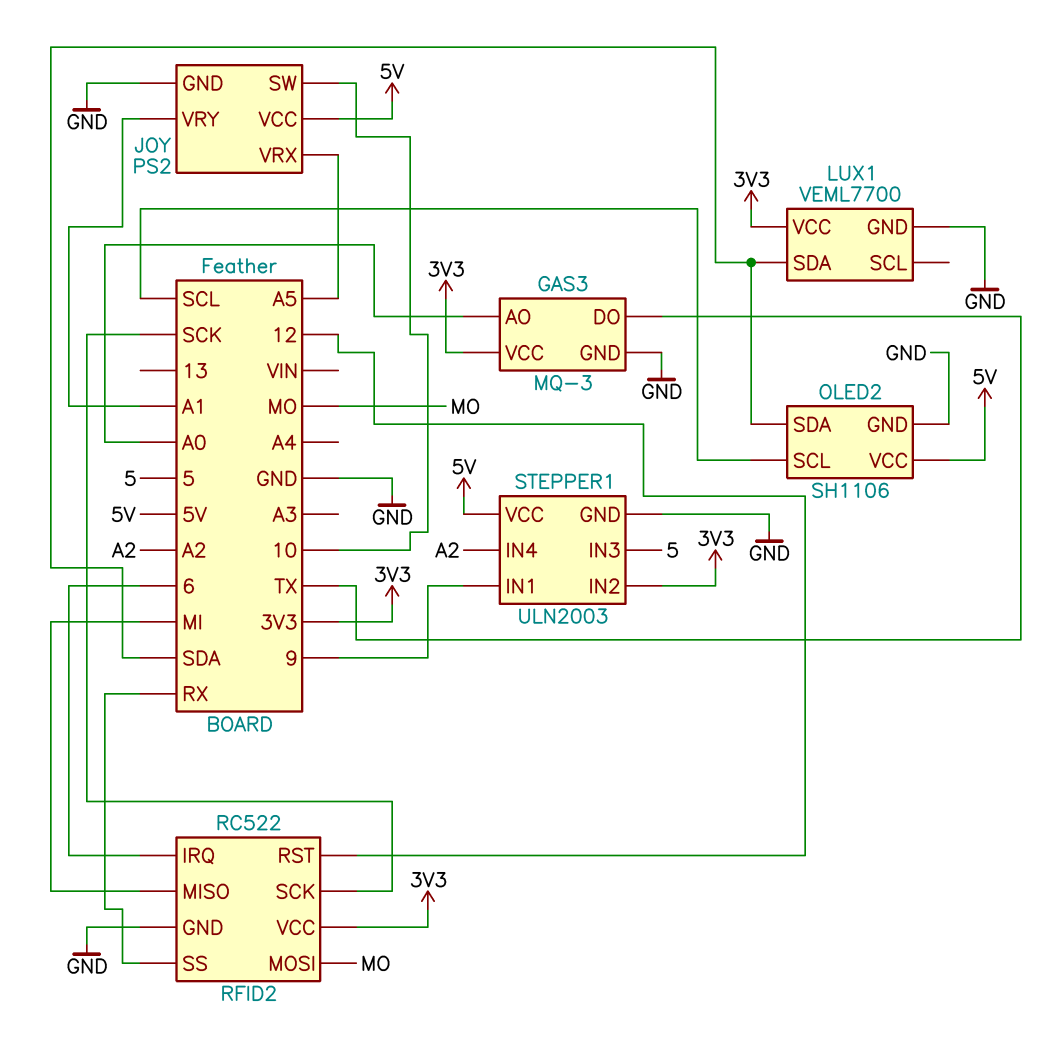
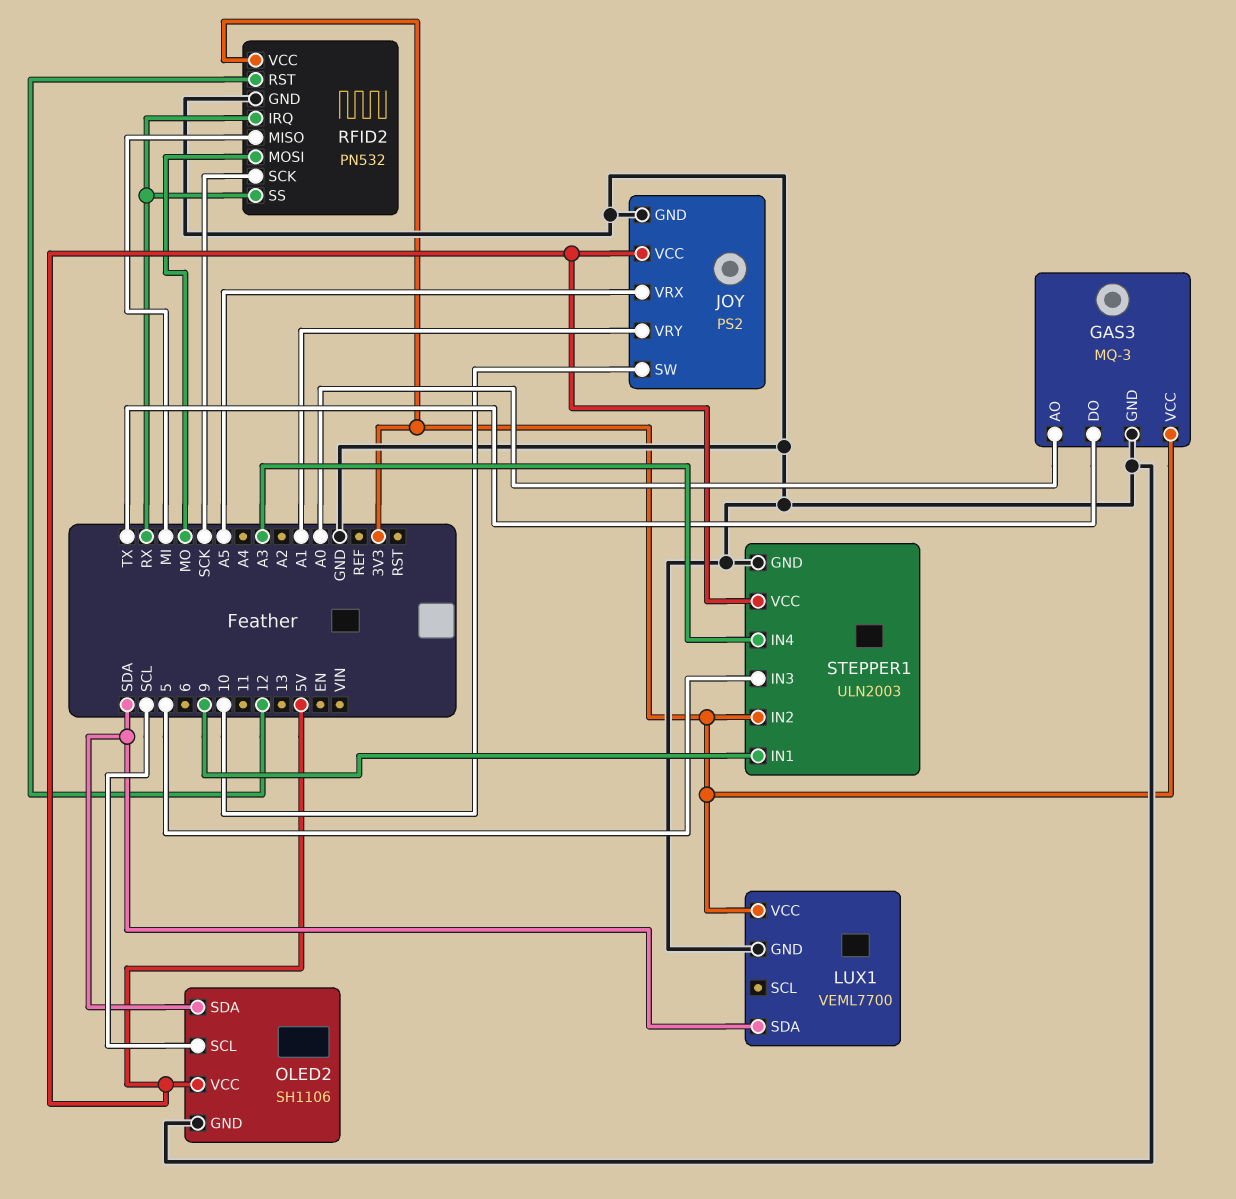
RFID2: RC522 -> PN532
RFID2 pin IRQ: 6 -> RX
STEPPER1 pin IN4: A2 -> A3

